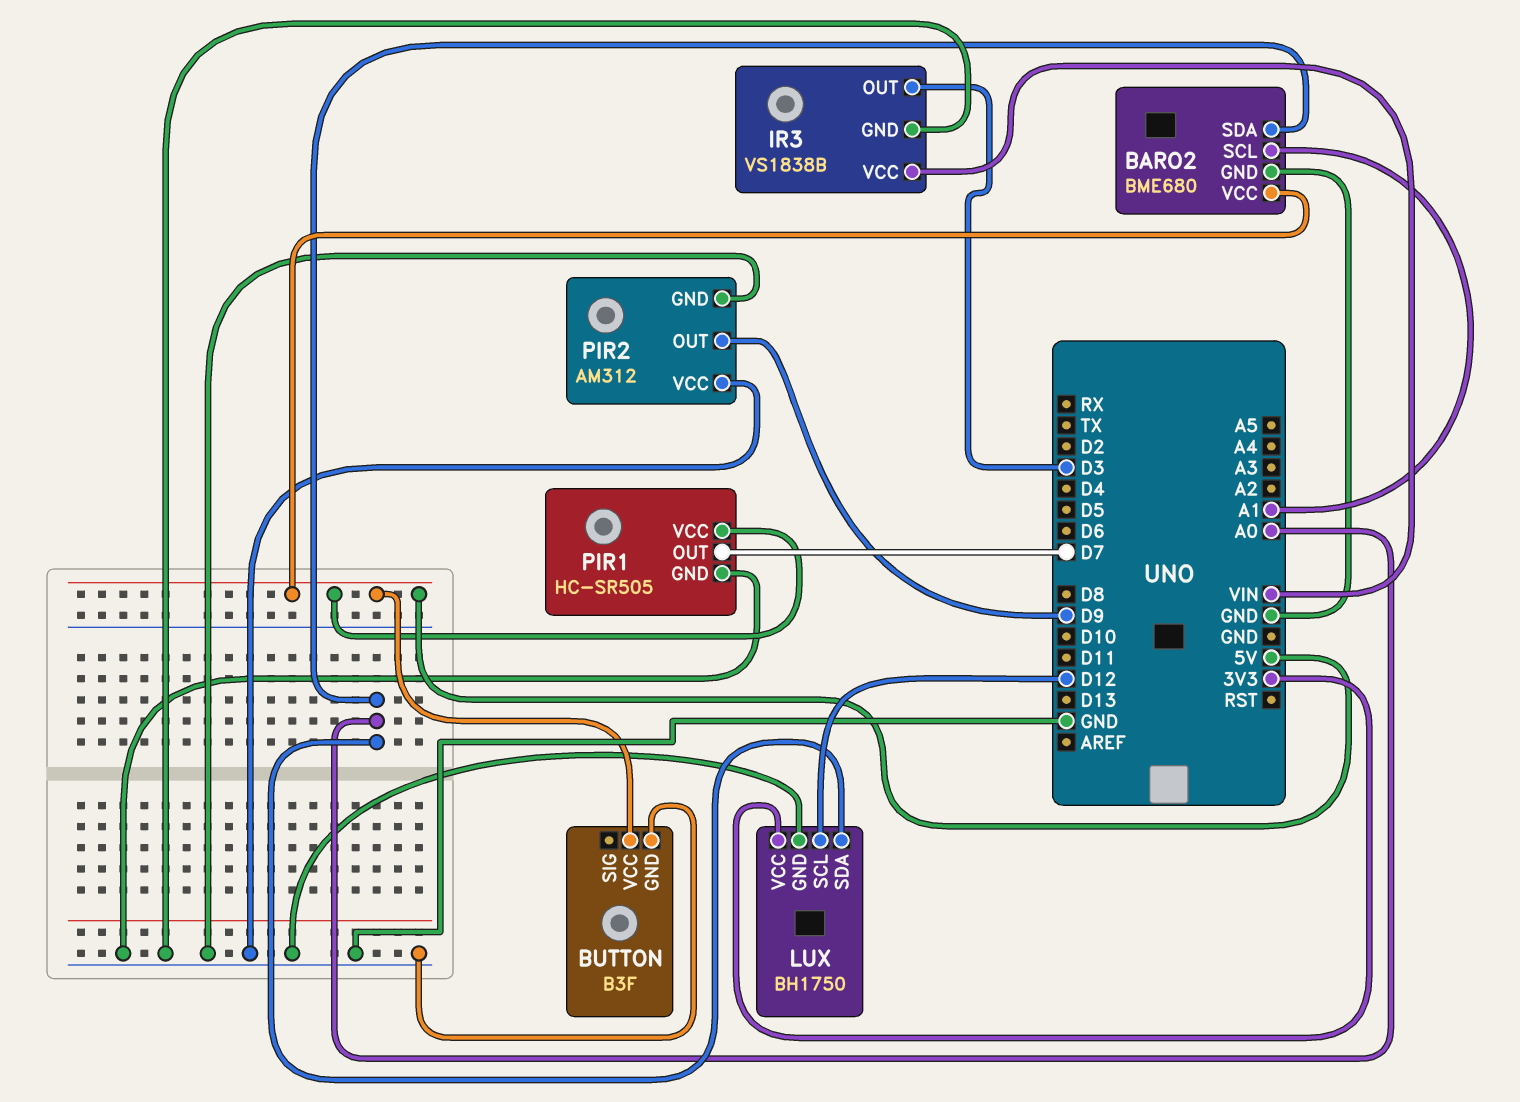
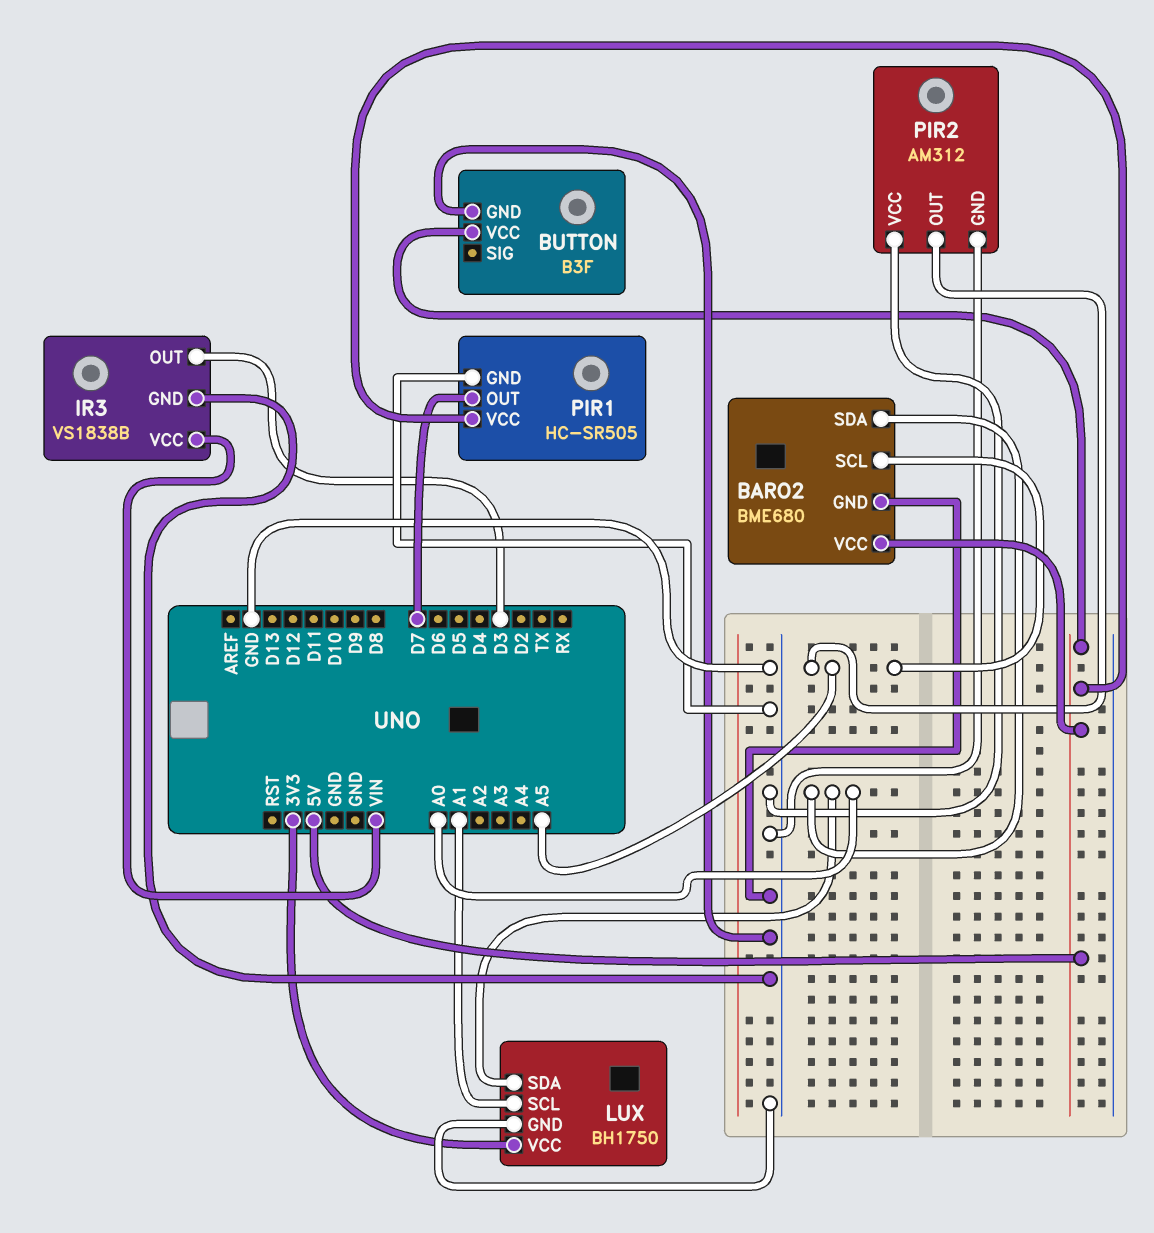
BARO2 pin SCL: A1 -> A5
LUX pin SCL: D12 -> A1
PIR2 pin OUT: D9 -> A5

